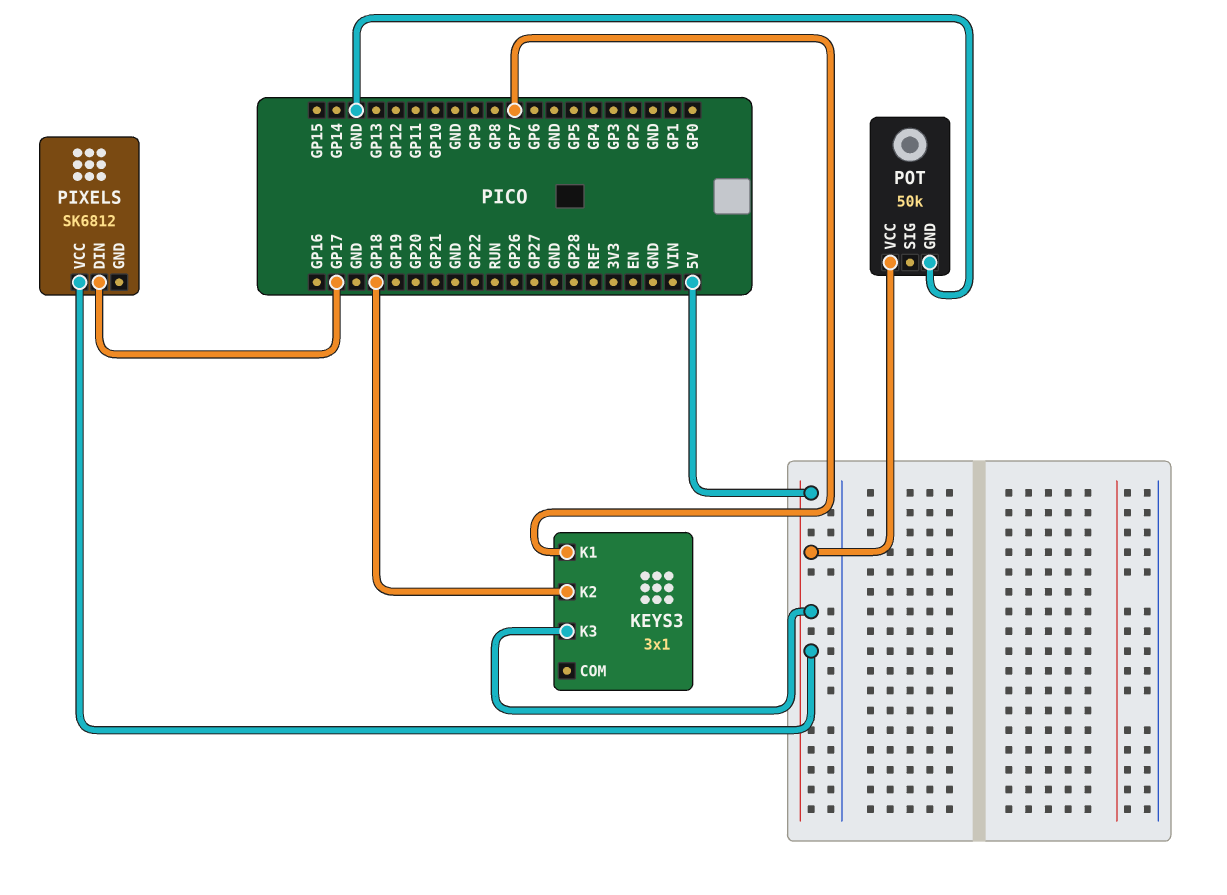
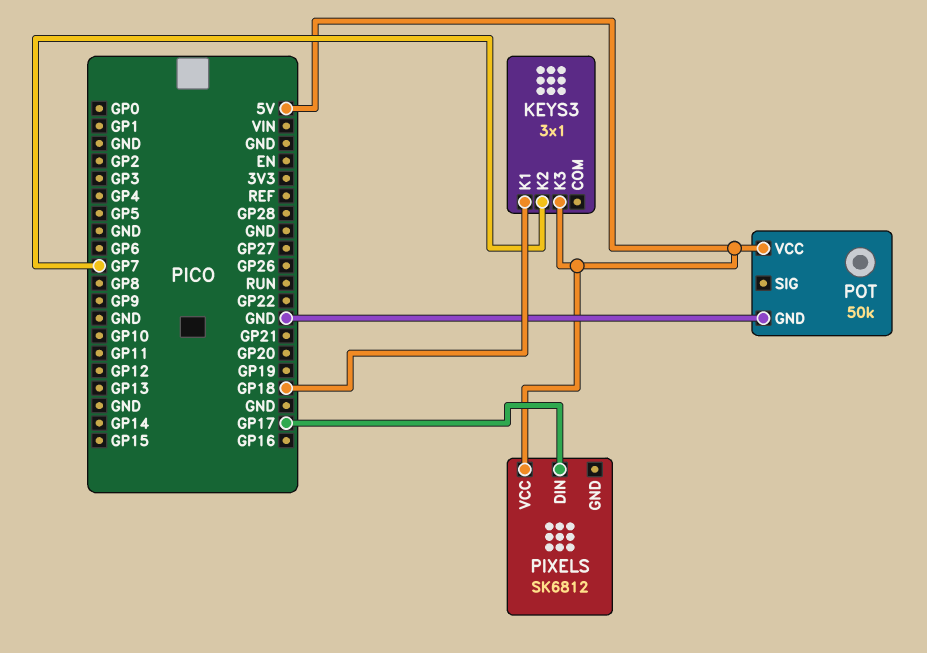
KEYS3 pin K1: GP7 -> GP18
KEYS3 pin K2: GP18 -> GP7

